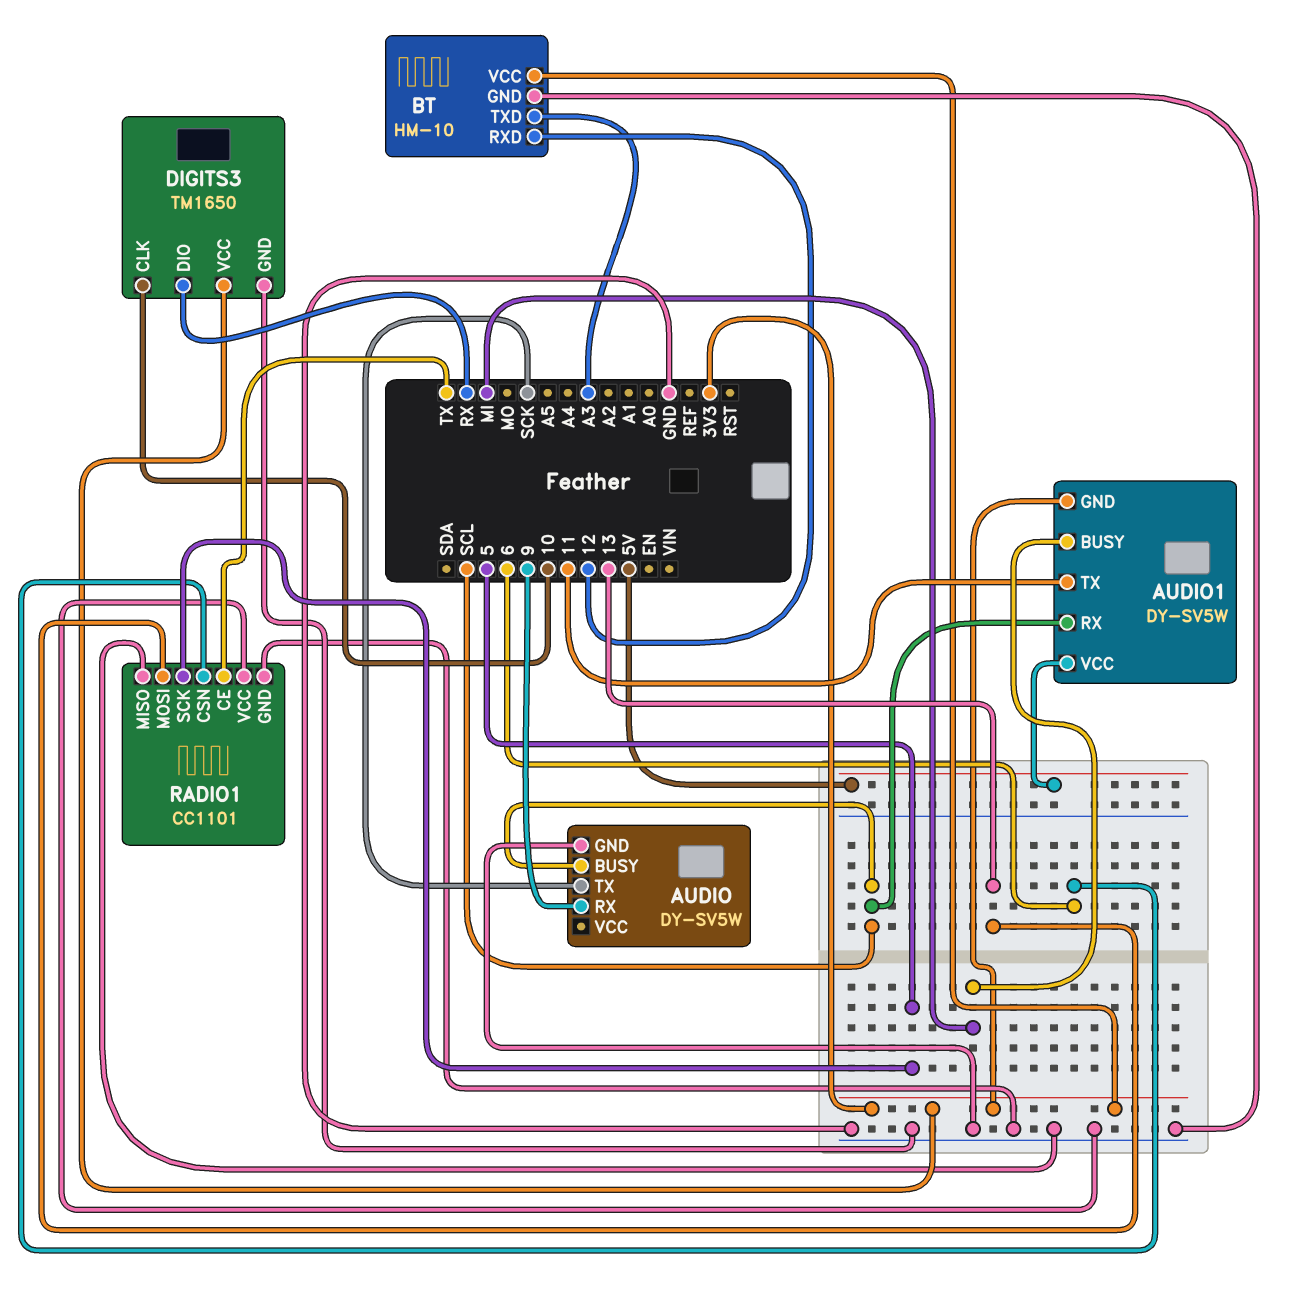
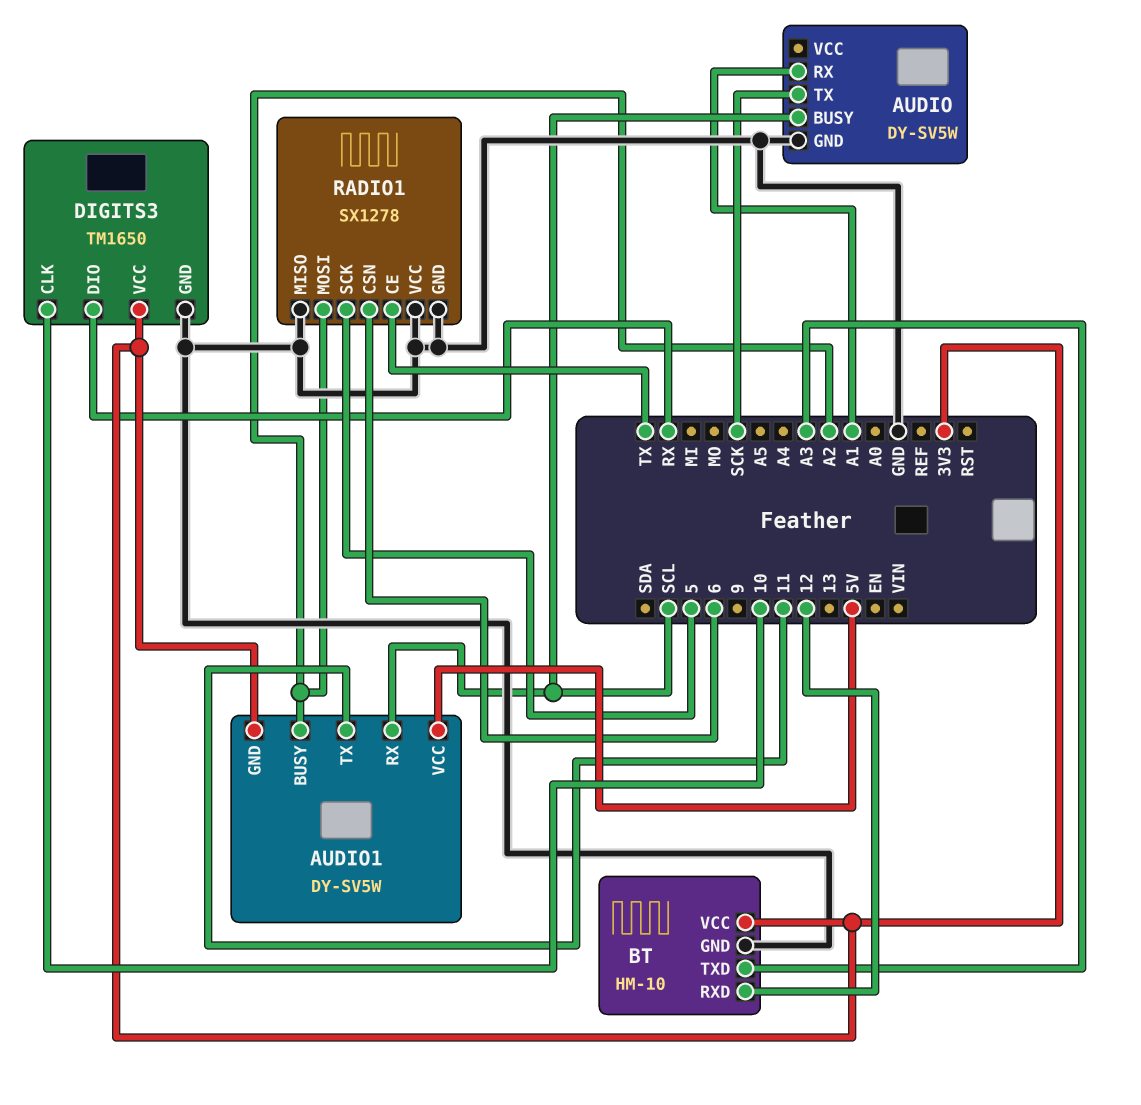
AUDIO pin RX: 9 -> A1
AUDIO1 pin BUSY: MI -> A2
RADIO1: CC1101 -> SX1278
RADIO1 pin MOSI: 13 -> A2

